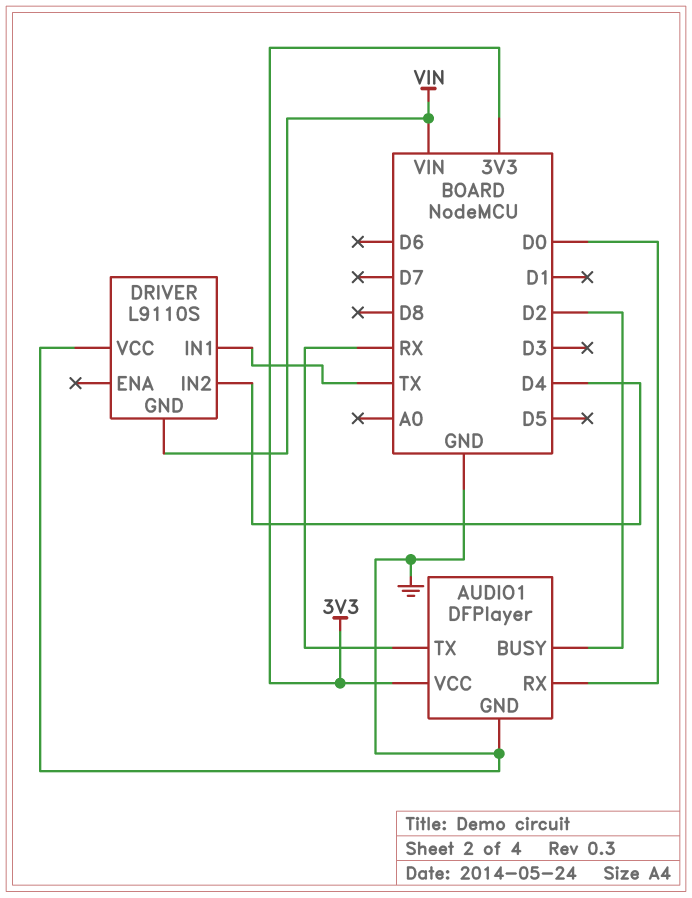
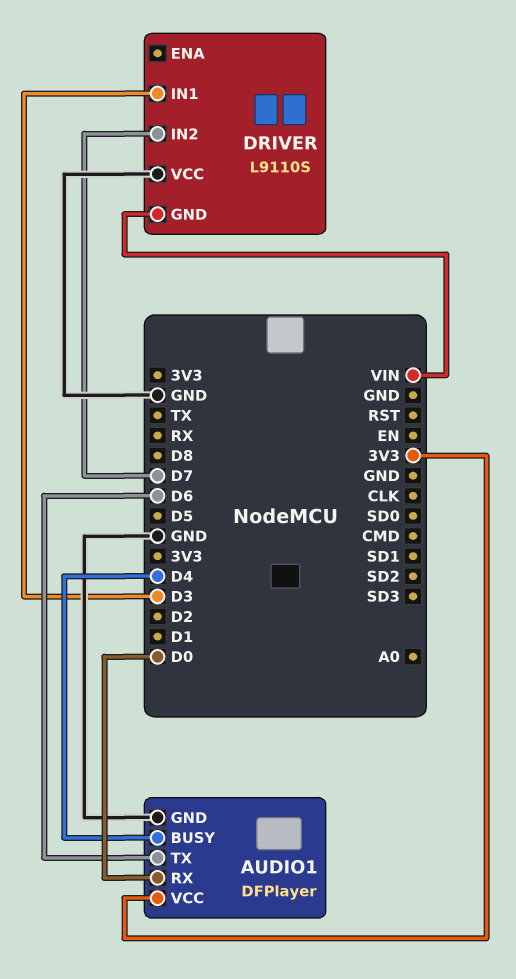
AUDIO1 pin BUSY: D2 -> D4
AUDIO1 pin TX: RX -> D6
DRIVER pin IN1: TX -> D3
DRIVER pin IN2: D4 -> D7

